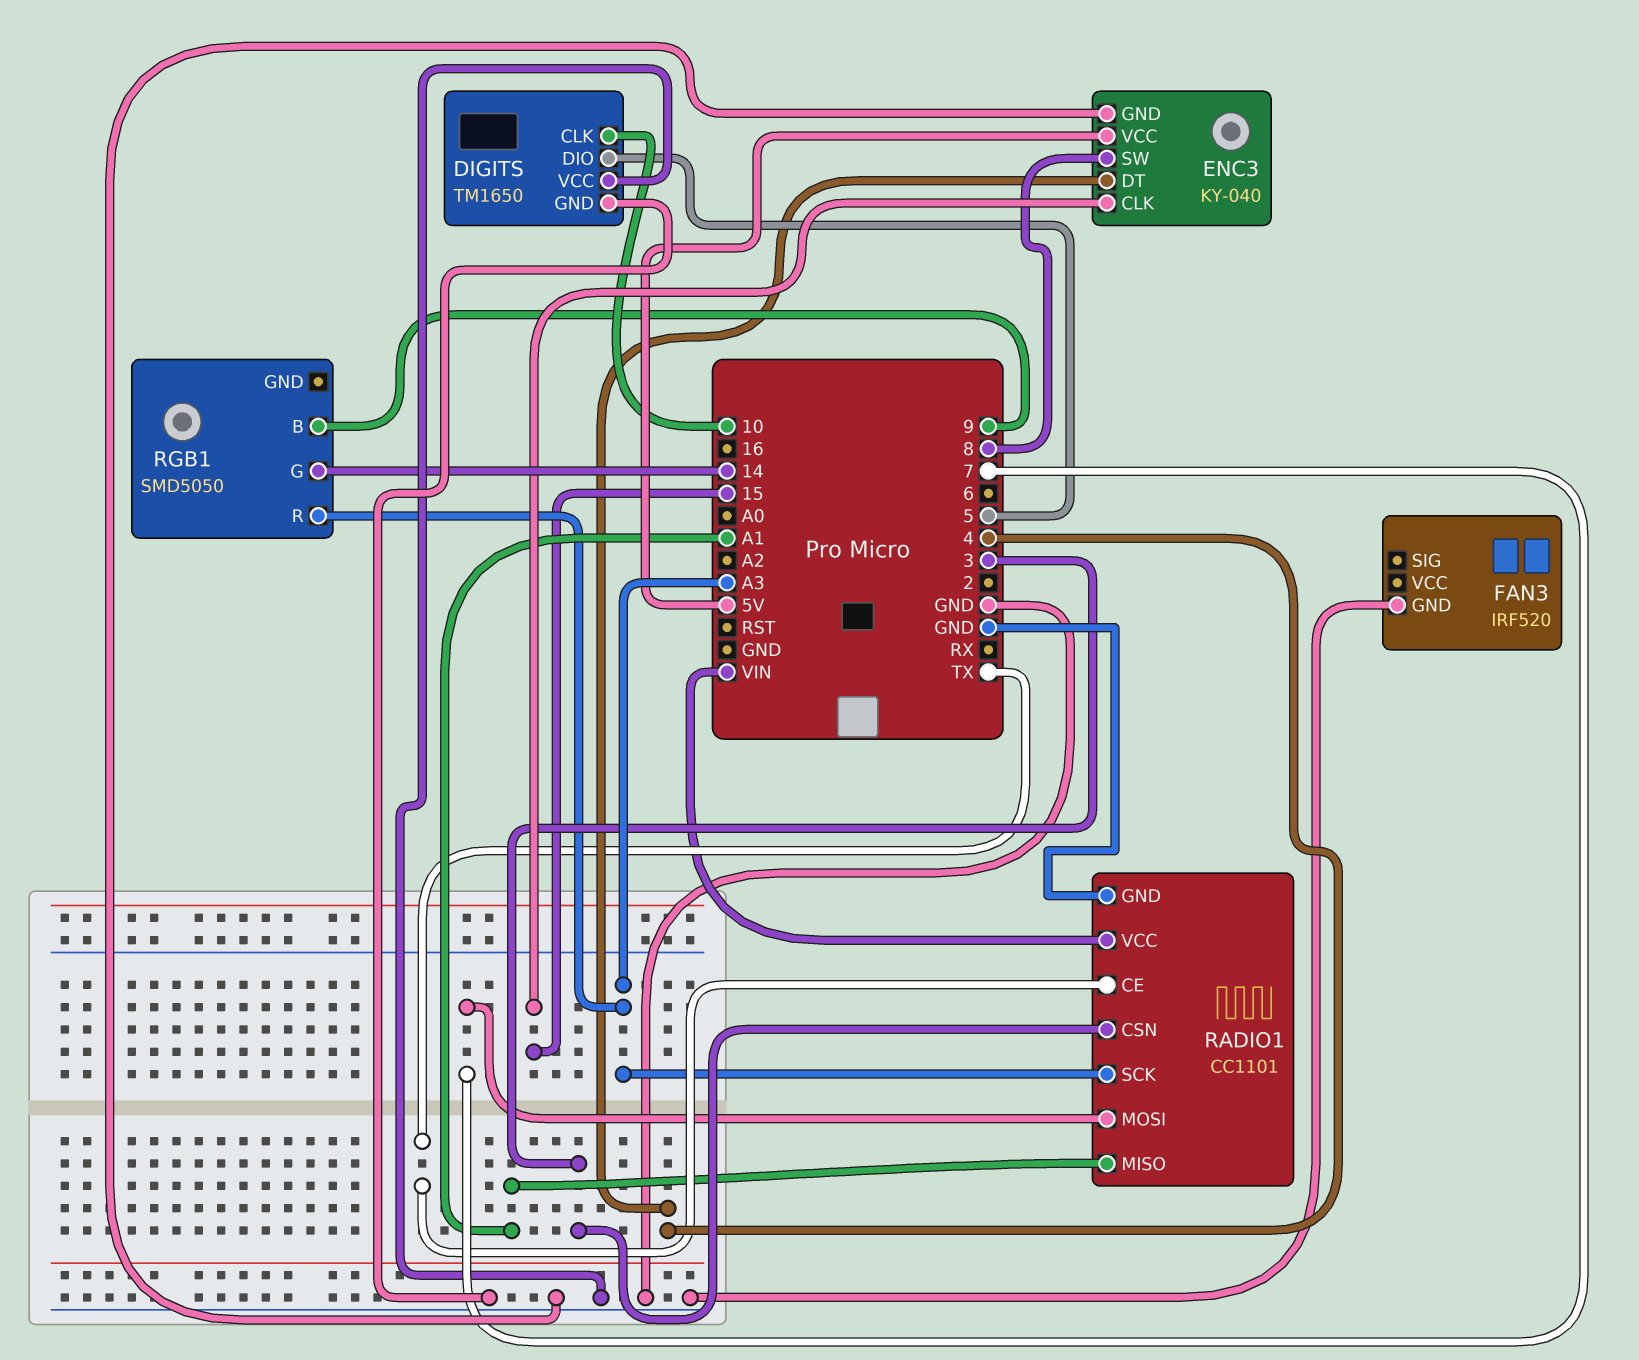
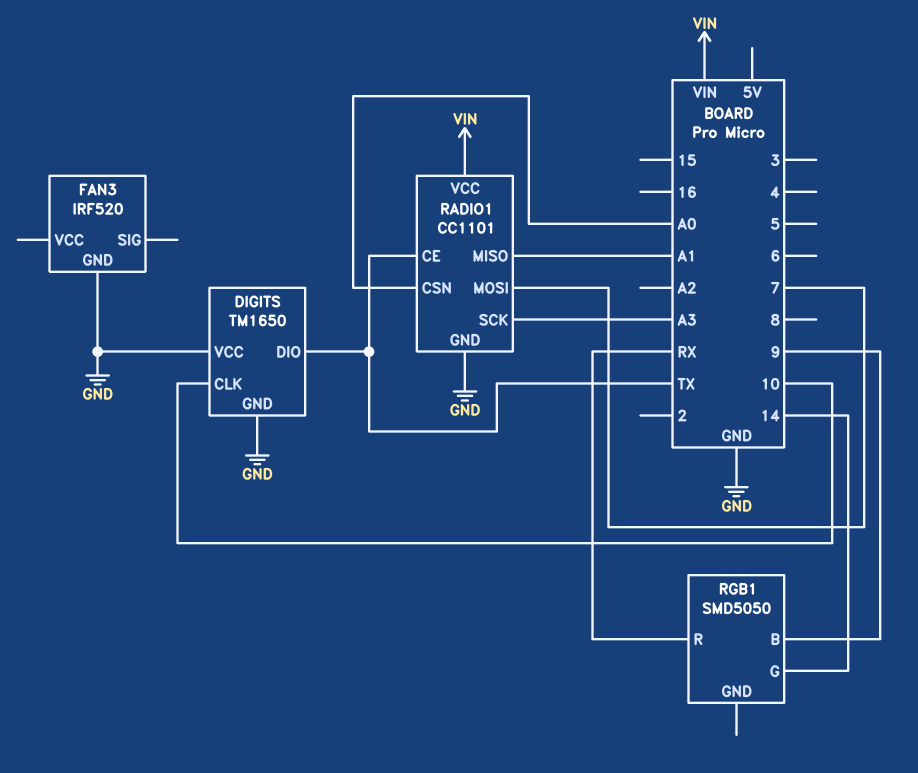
DIGITS pin DIO: 5 -> TX
ENC3: KY-040 -> none
ENC3 pin CLK: 15 -> none
ENC3 pin DT: 4 -> none
ENC3 pin GND: GND -> none
ENC3 pin SW: 8 -> none
ENC3 pin VCC: 5V -> none
RADIO1 pin CSN: 3 -> A0
RGB1 pin R: A3 -> RX

